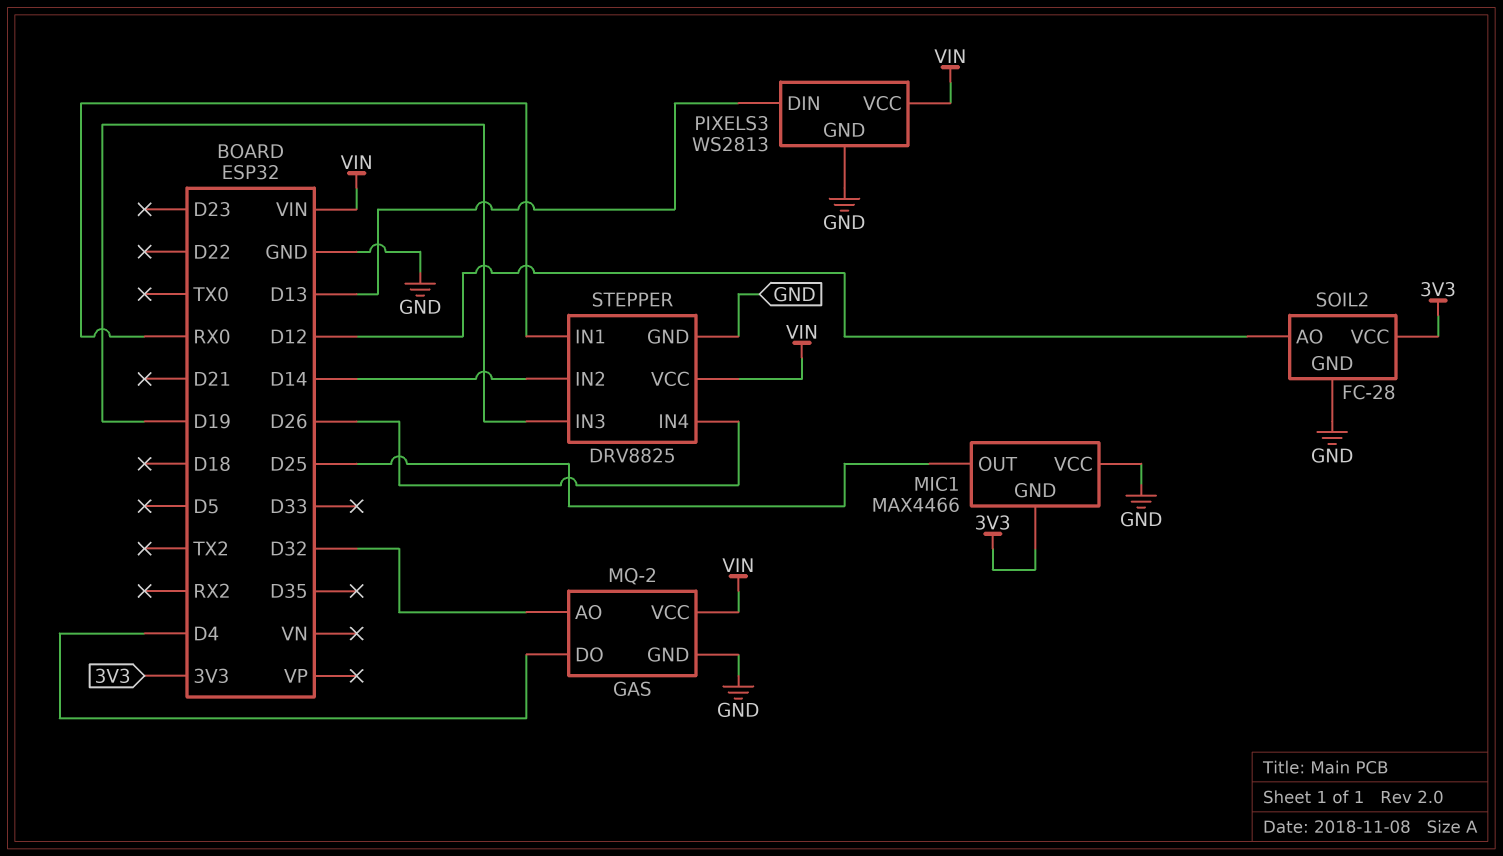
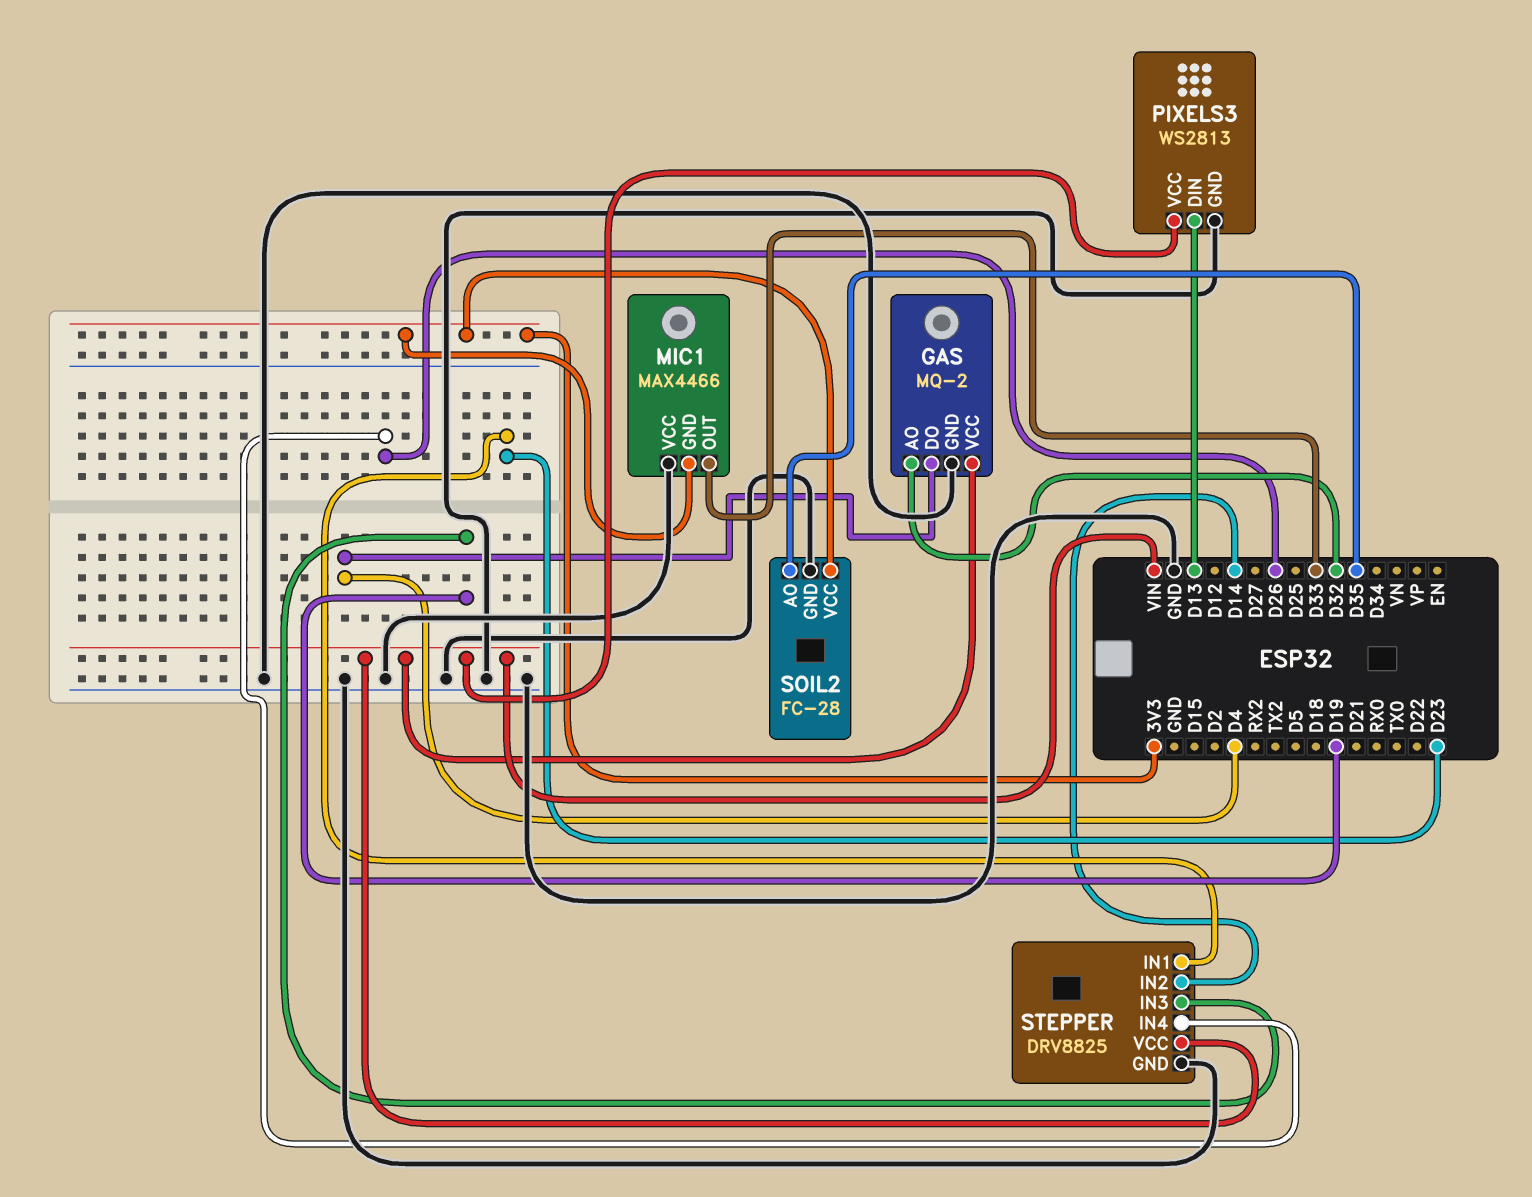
MIC1 pin OUT: D25 -> D33
SOIL2 pin AO: D12 -> D35
STEPPER pin IN1: RX0 -> D23

